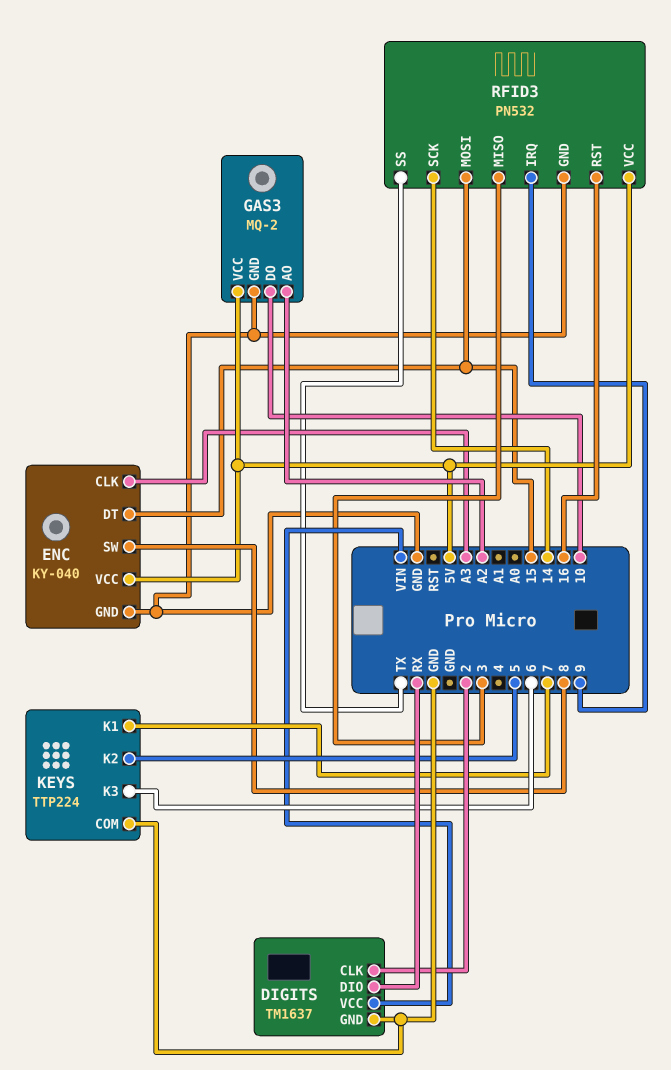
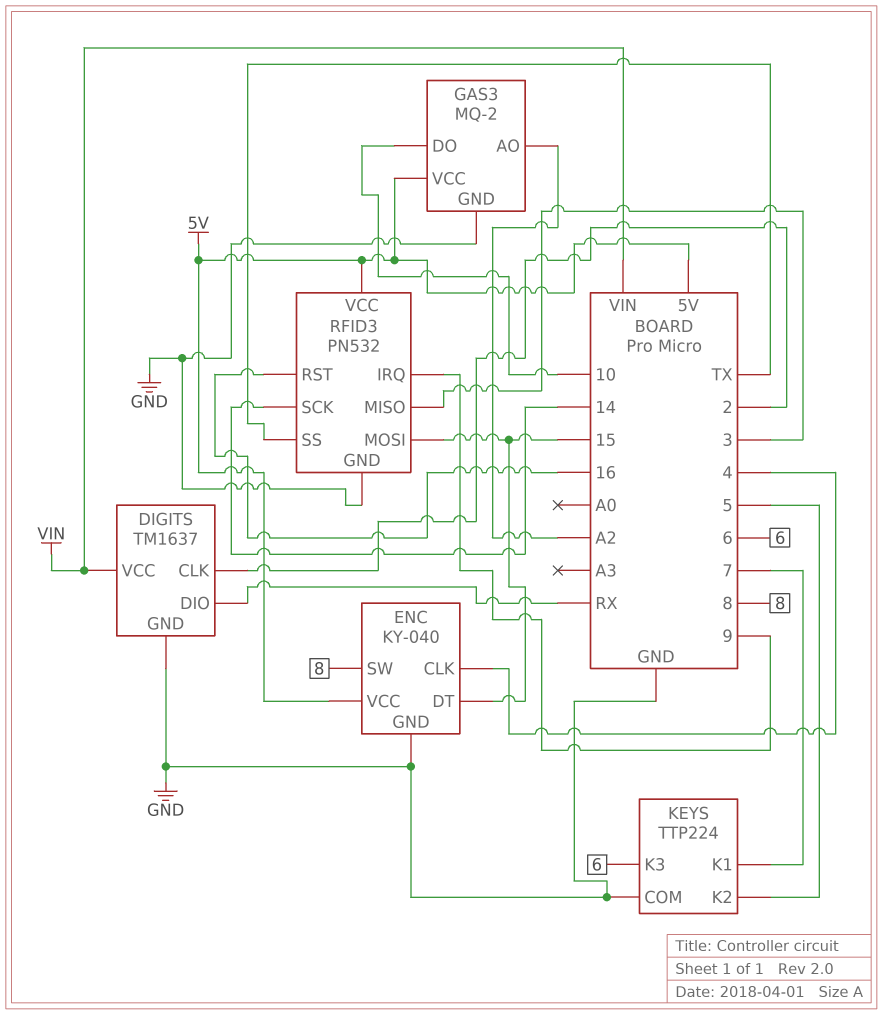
ENC pin CLK: A3 -> 4

